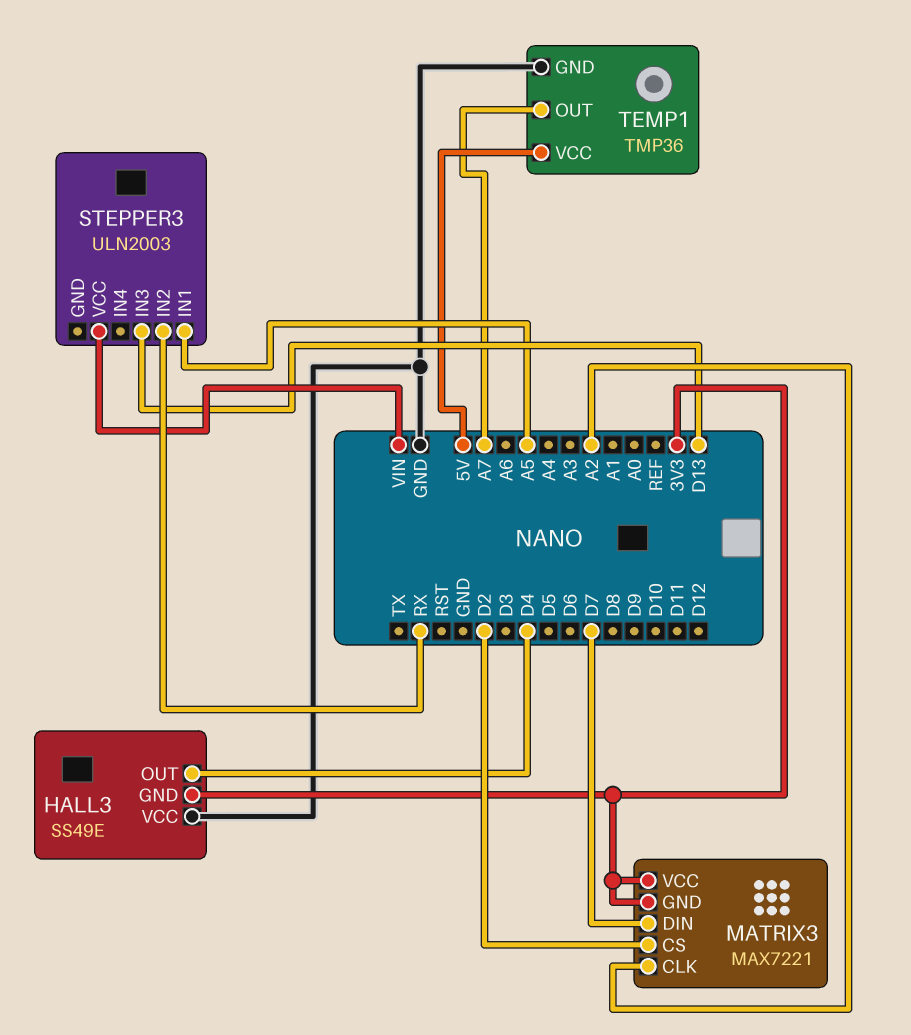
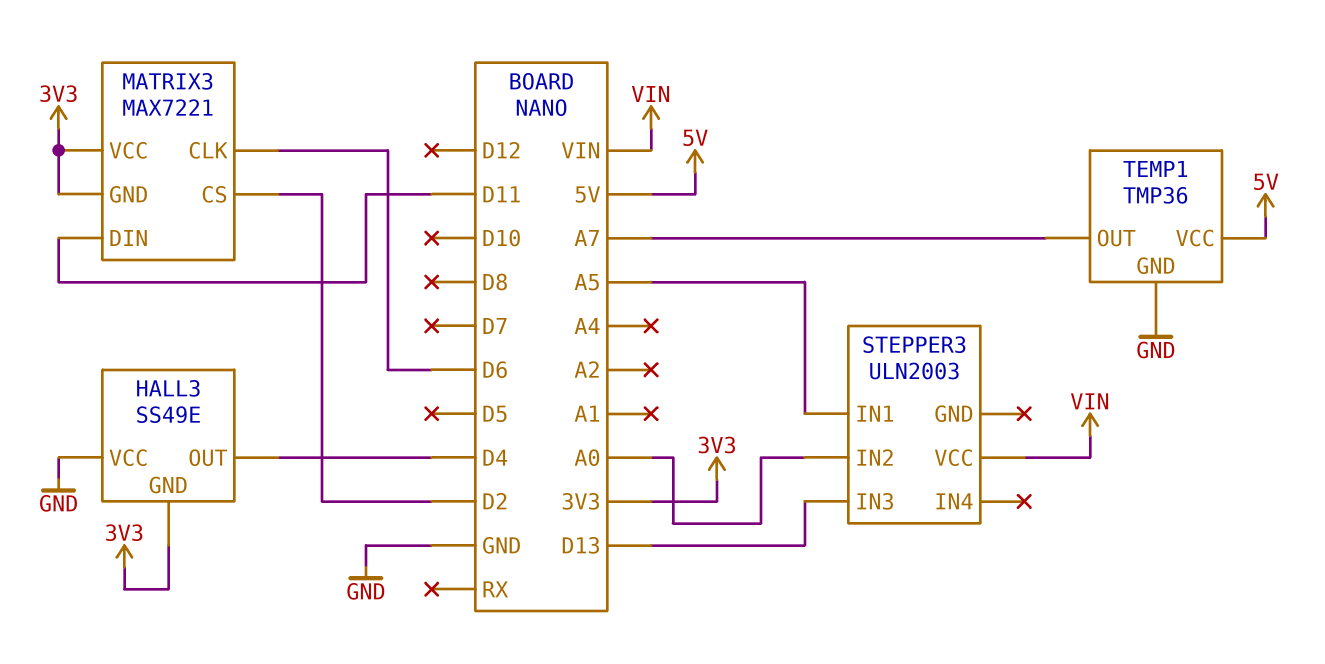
MATRIX3 pin CLK: A2 -> D6
MATRIX3 pin DIN: D7 -> D11
STEPPER3 pin IN2: RX -> A0

